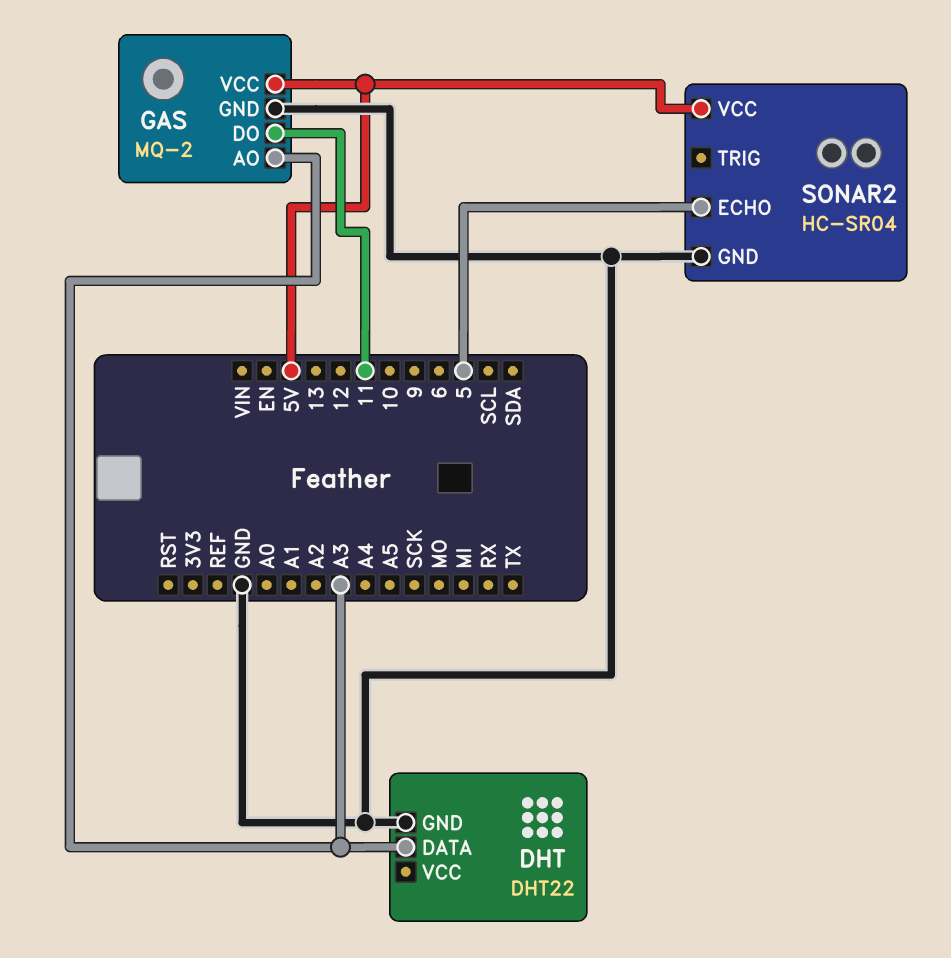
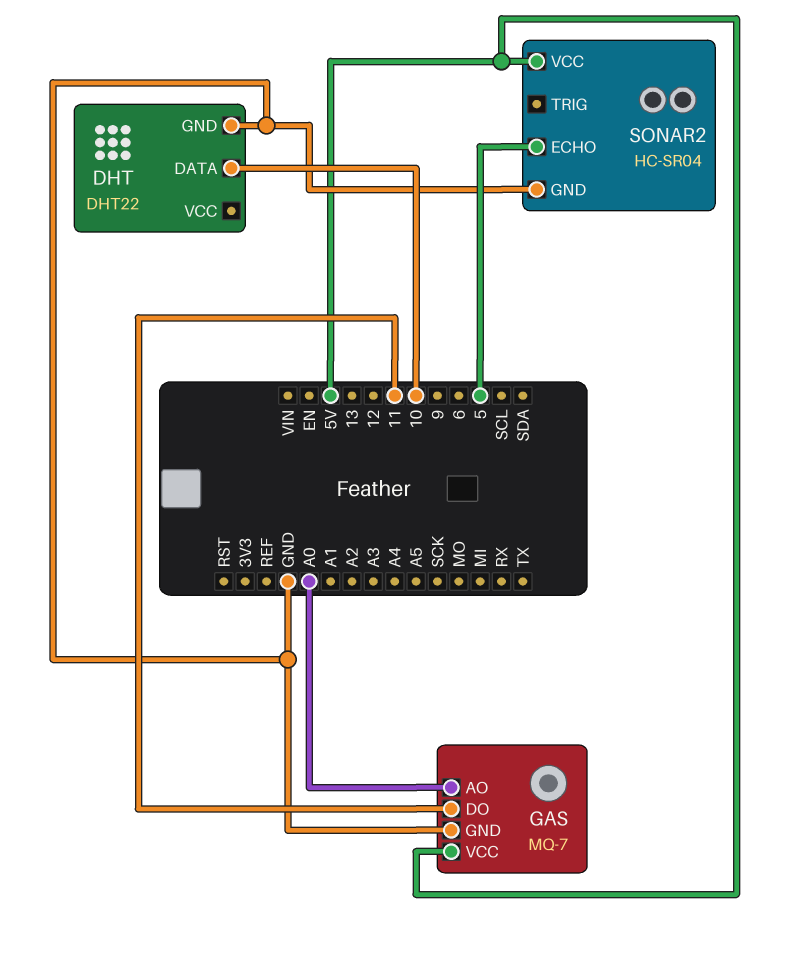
DHT pin DATA: A3 -> 10
GAS: MQ-2 -> MQ-7
GAS pin AO: A3 -> A0

